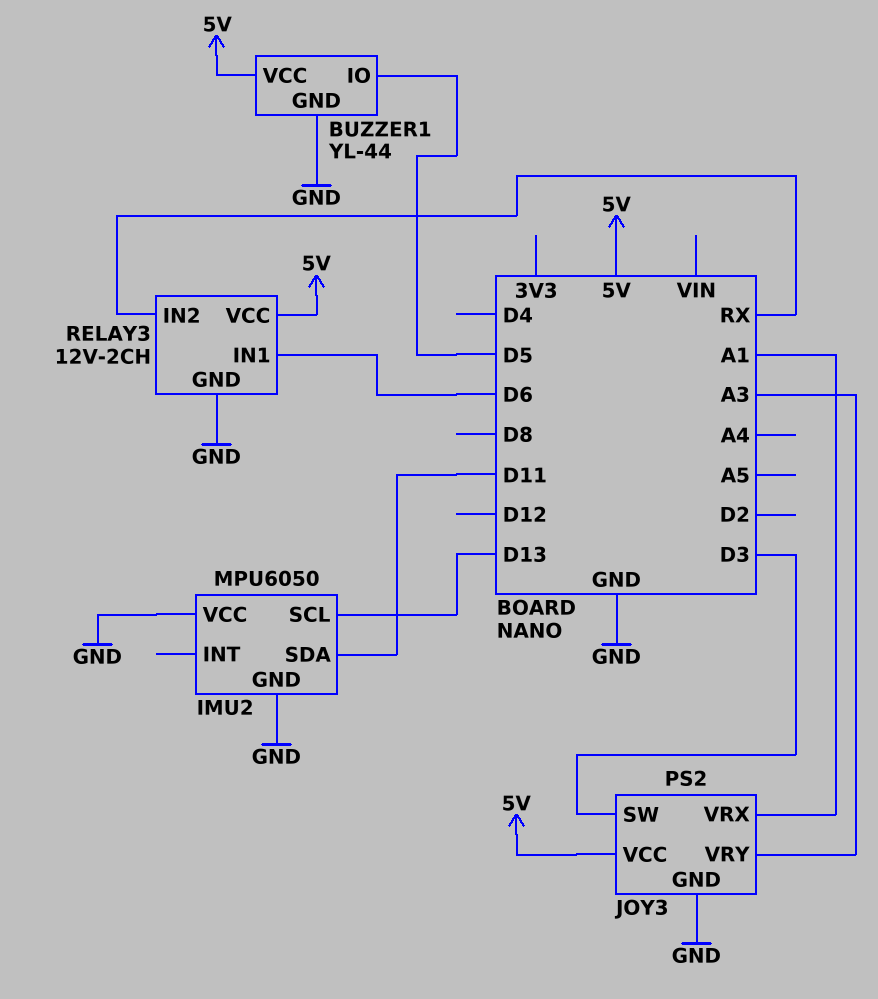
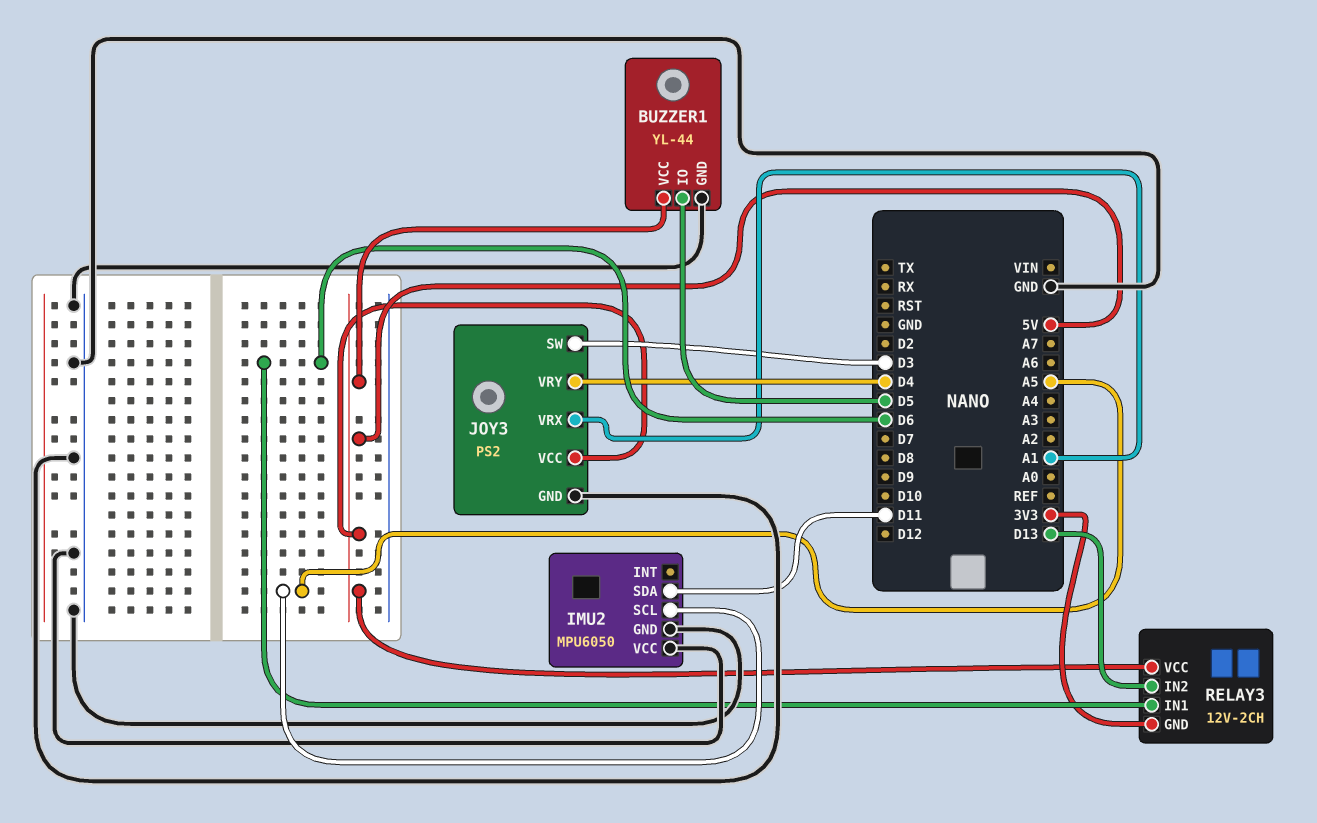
IMU2 pin SCL: D13 -> A5
JOY3 pin VRY: A3 -> D4
RELAY3 pin GND: GND -> 3V3
RELAY3 pin IN2: RX -> D13

